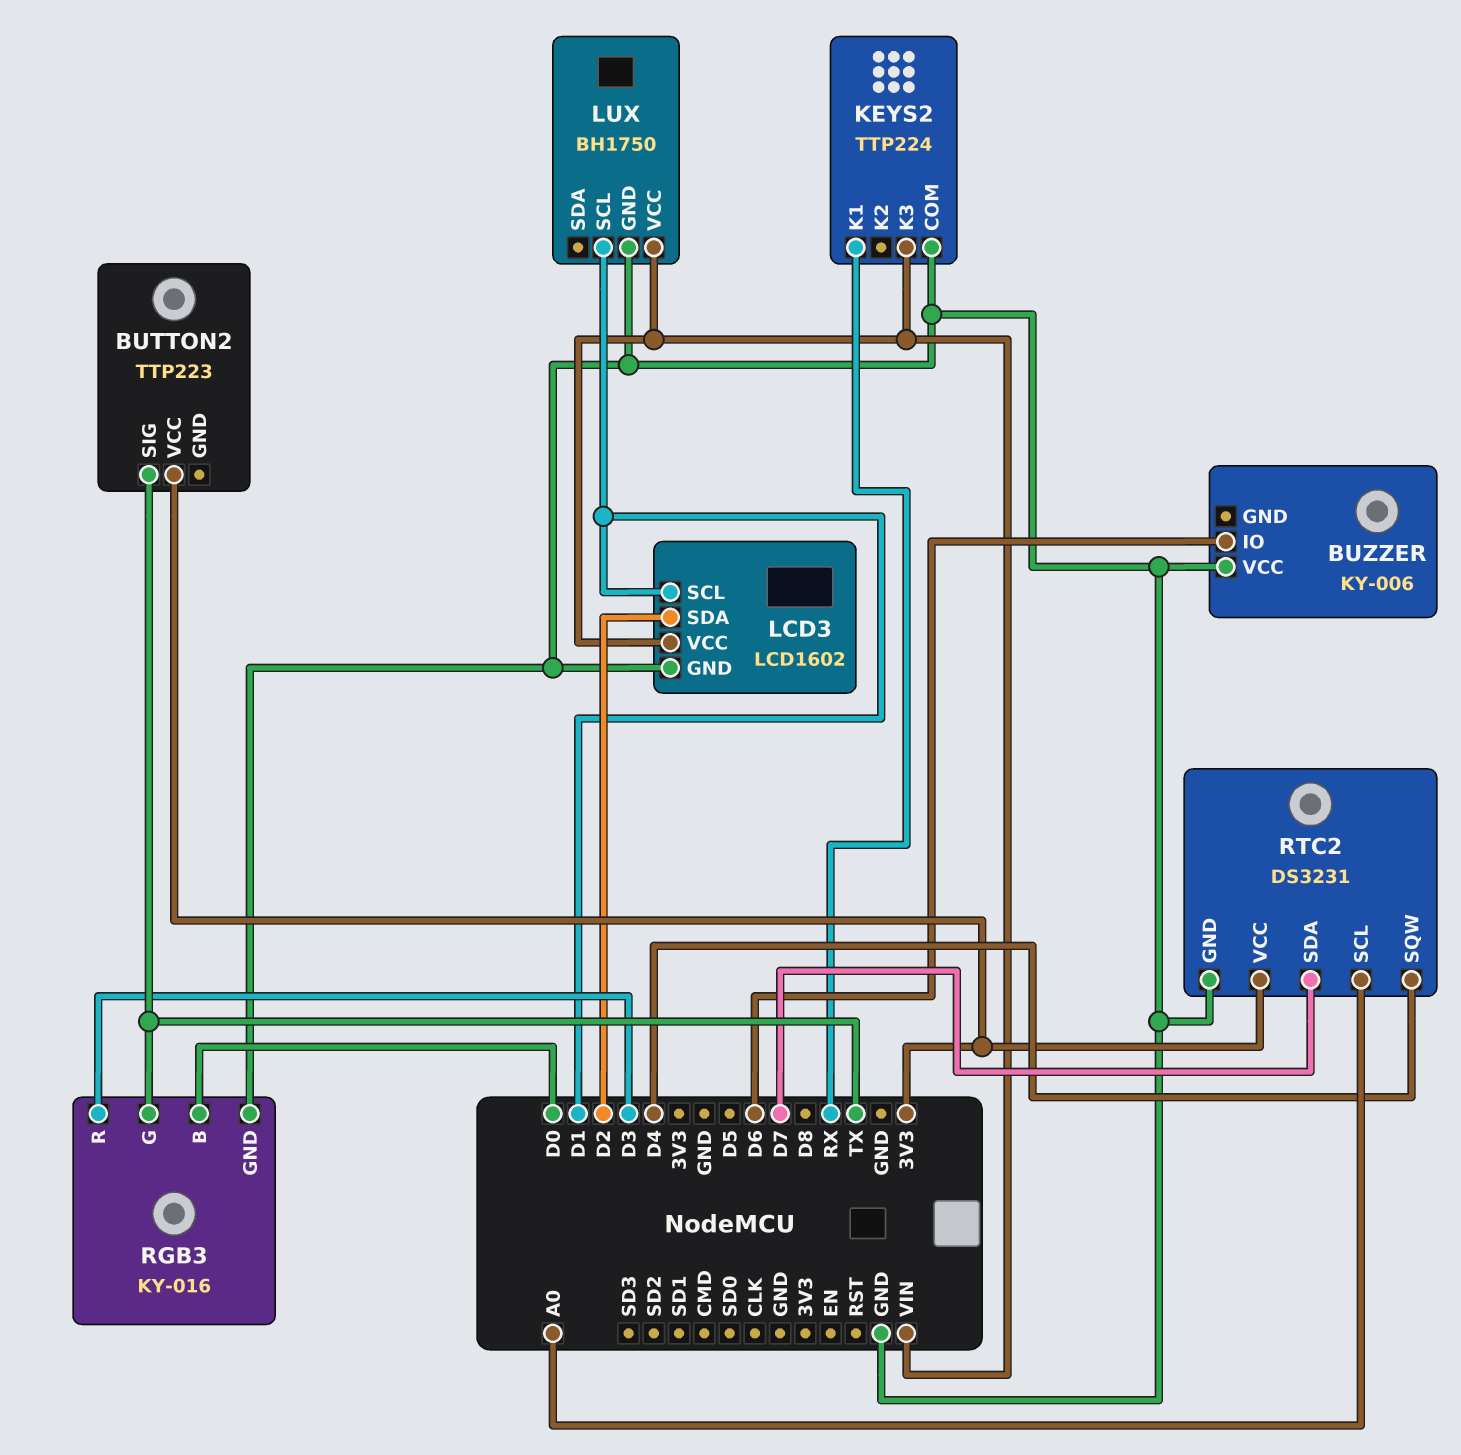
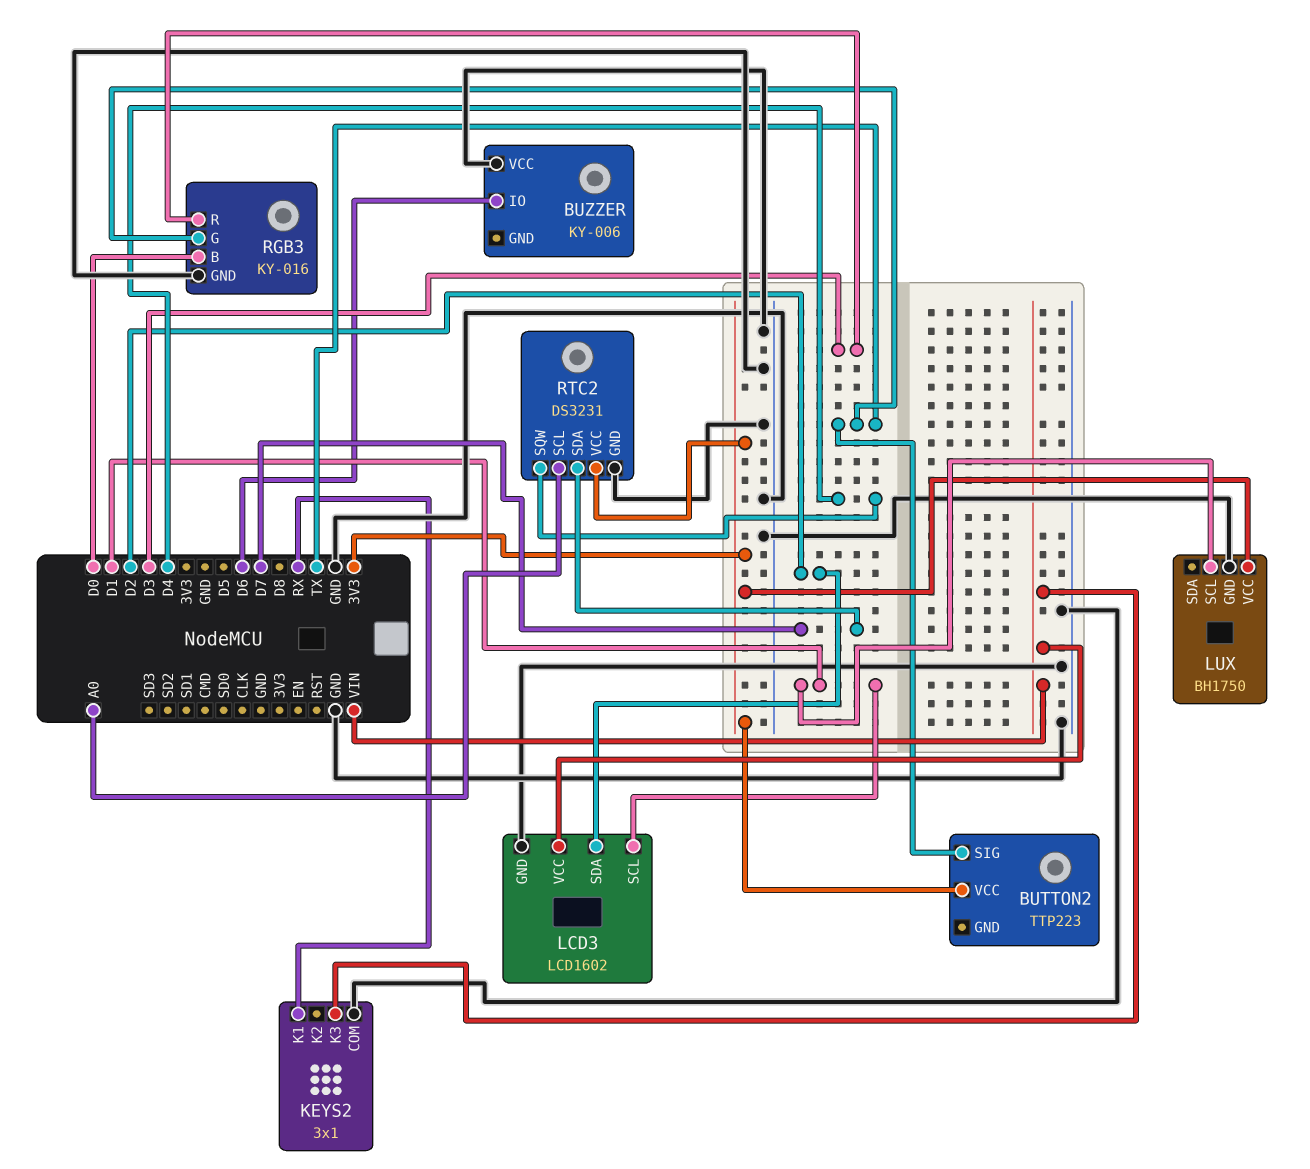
KEYS2: TTP224 -> 3x1
LUX pin VCC: VIN -> 3V3

